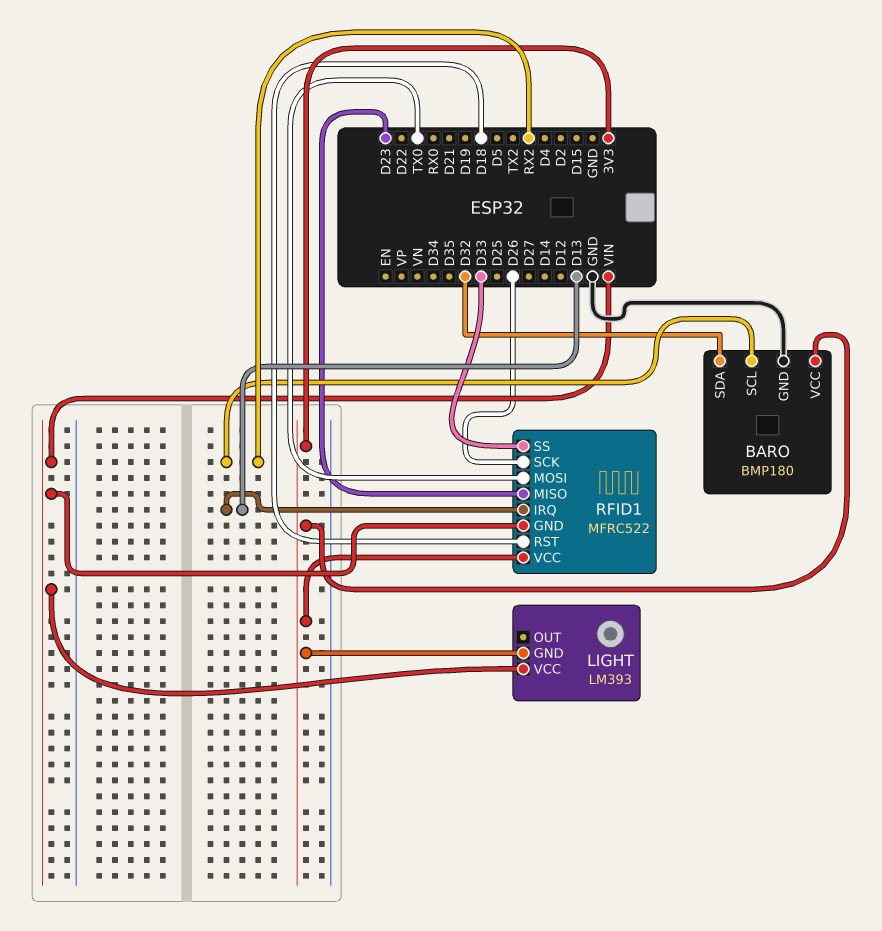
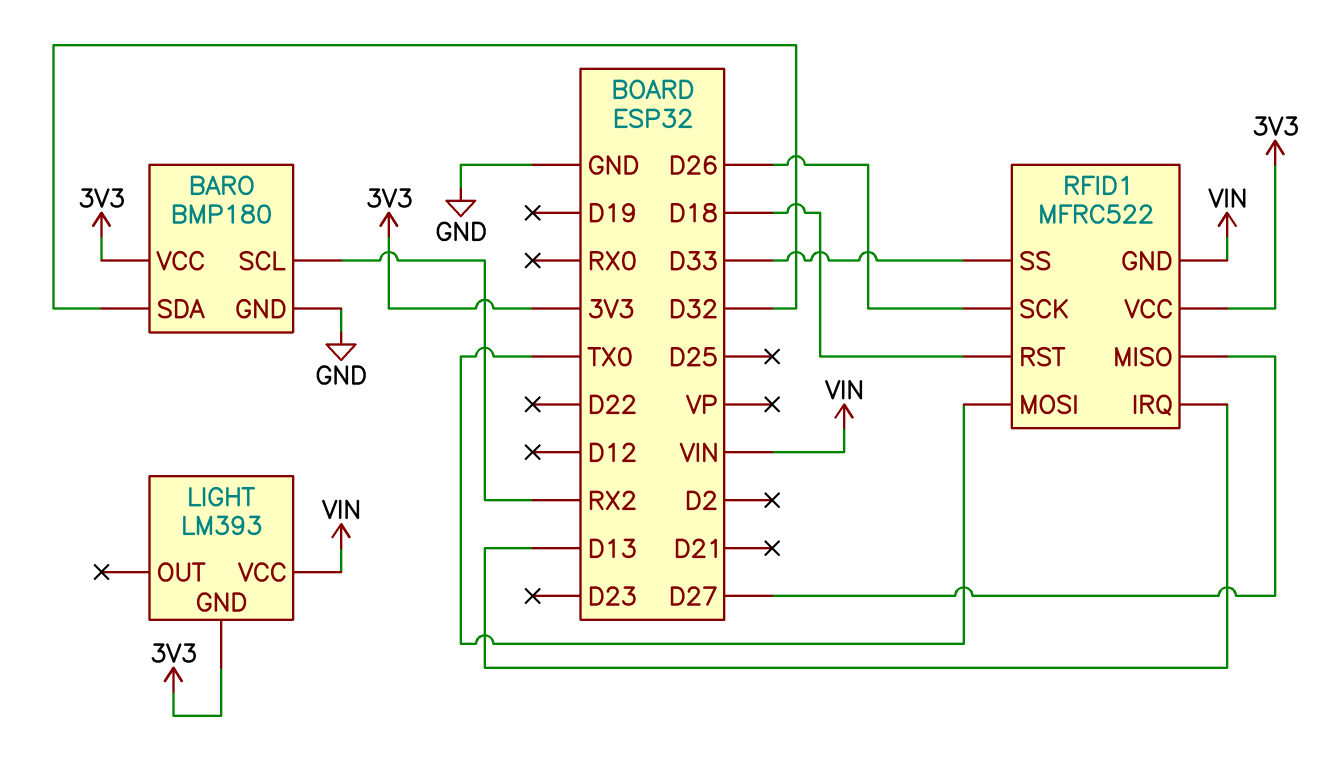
RFID1 pin MISO: D23 -> D27

